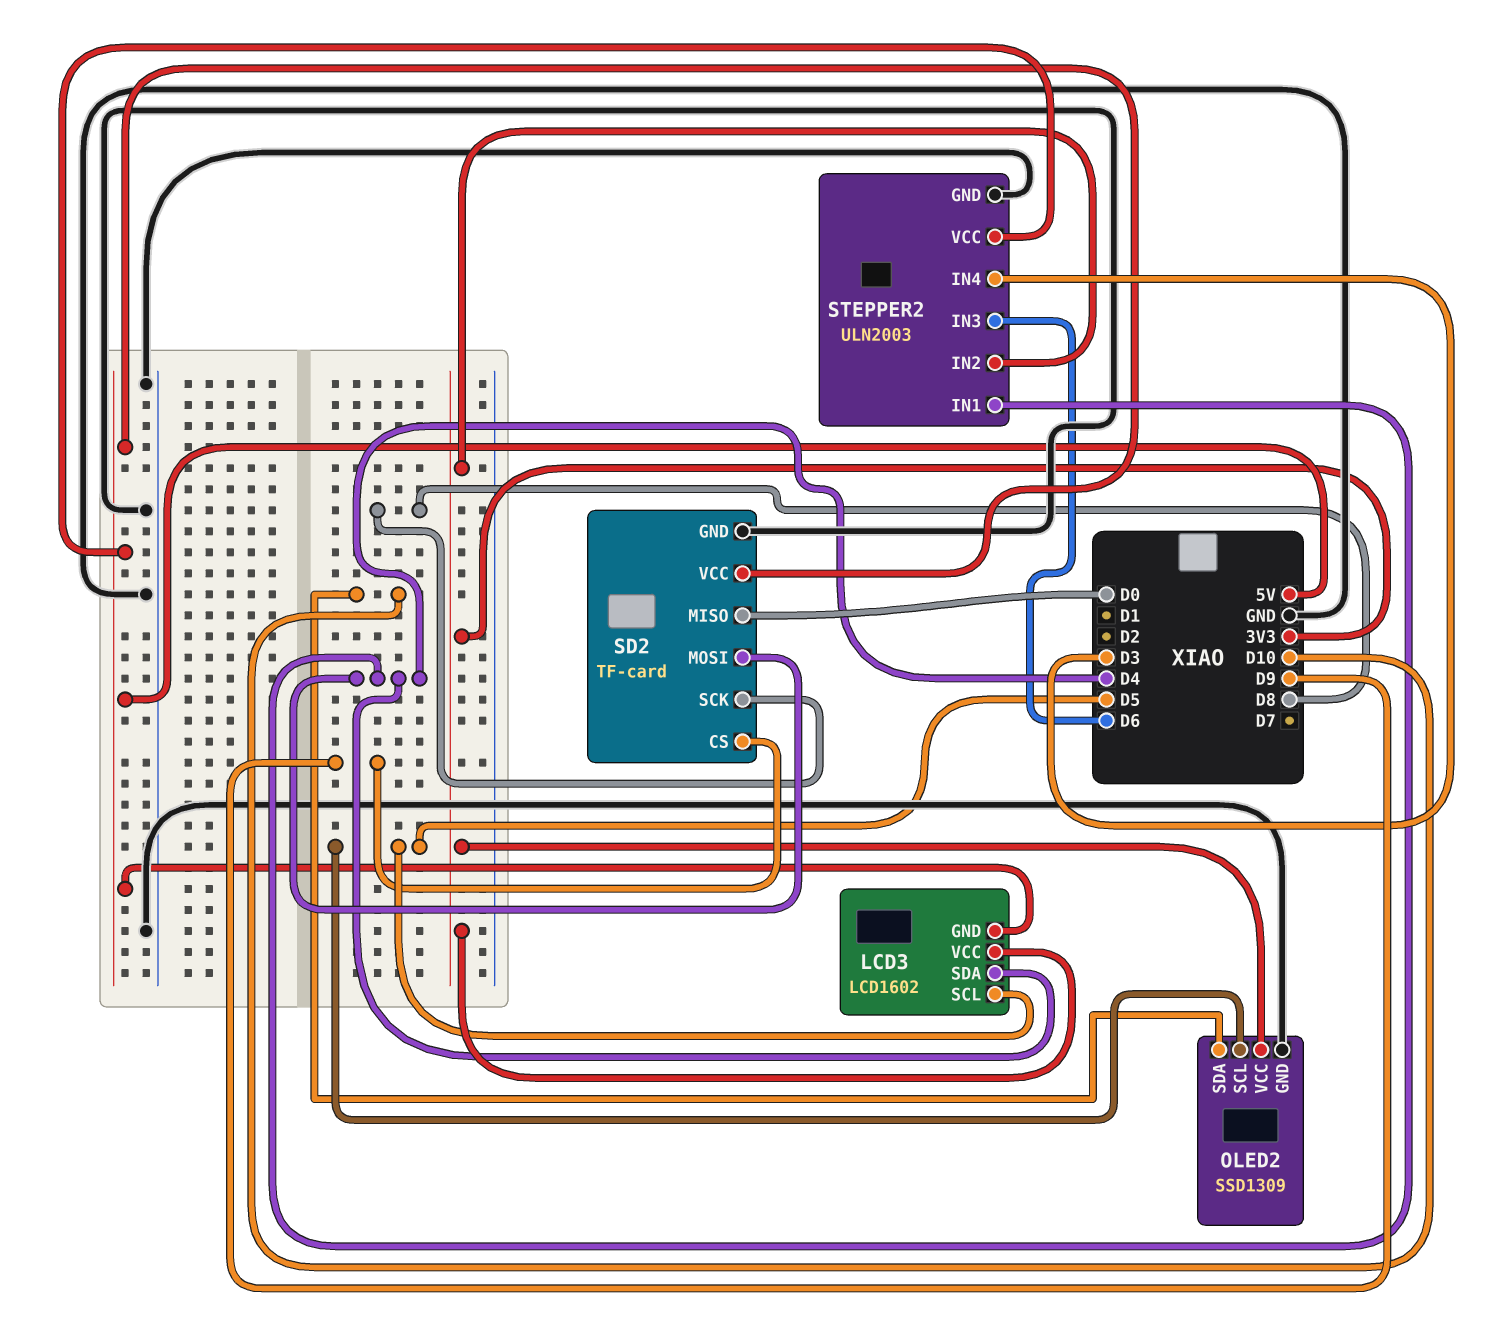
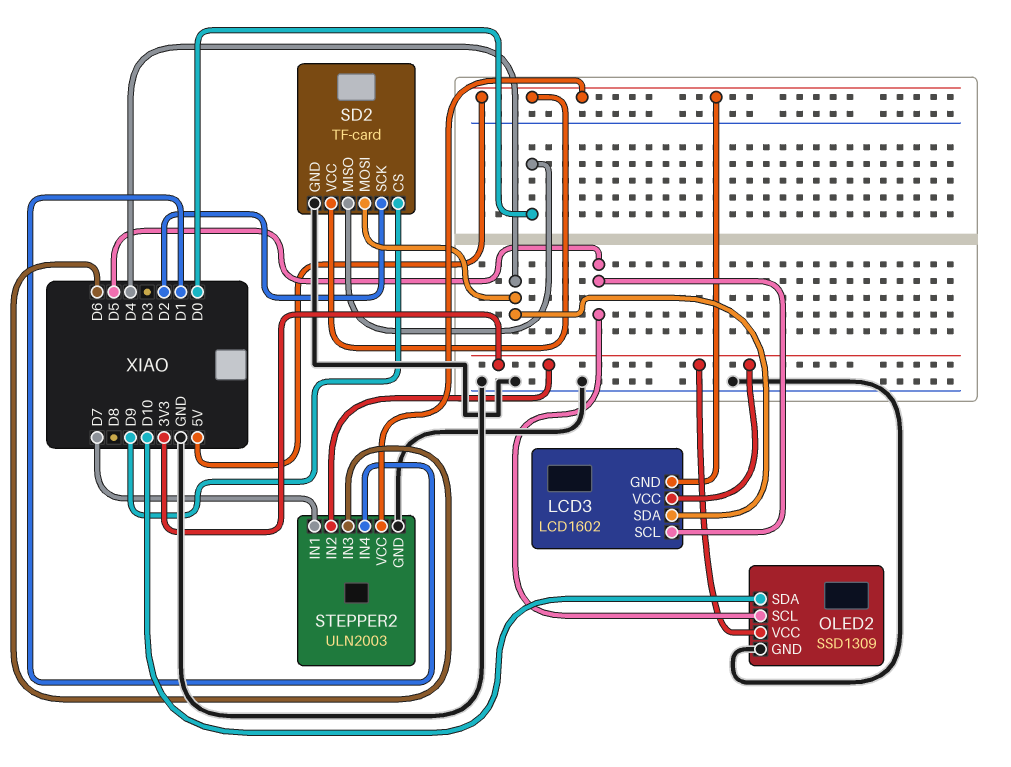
SD2 pin SCK: D8 -> D2
STEPPER2 pin IN1: D4 -> D7
STEPPER2 pin IN4: D3 -> D1

